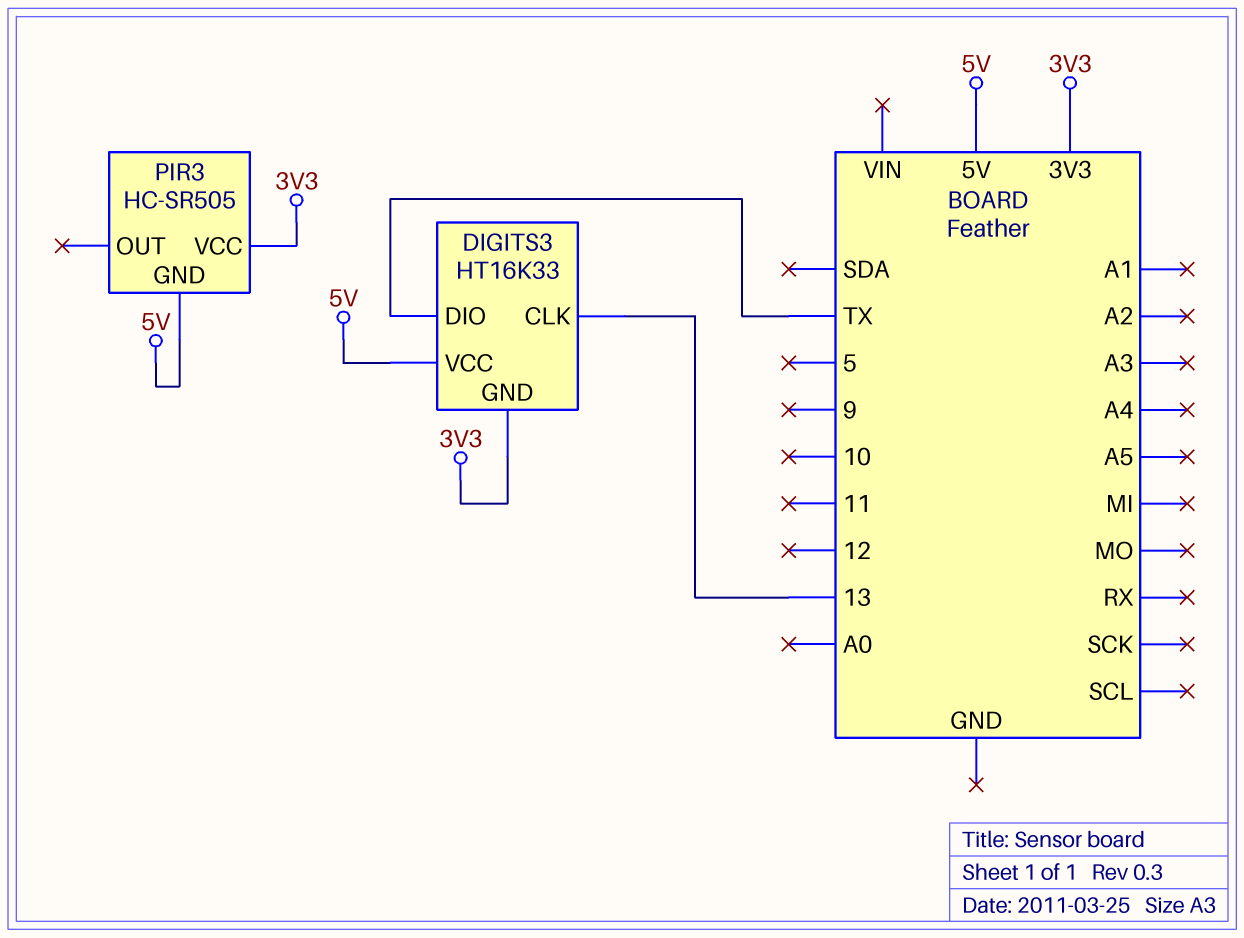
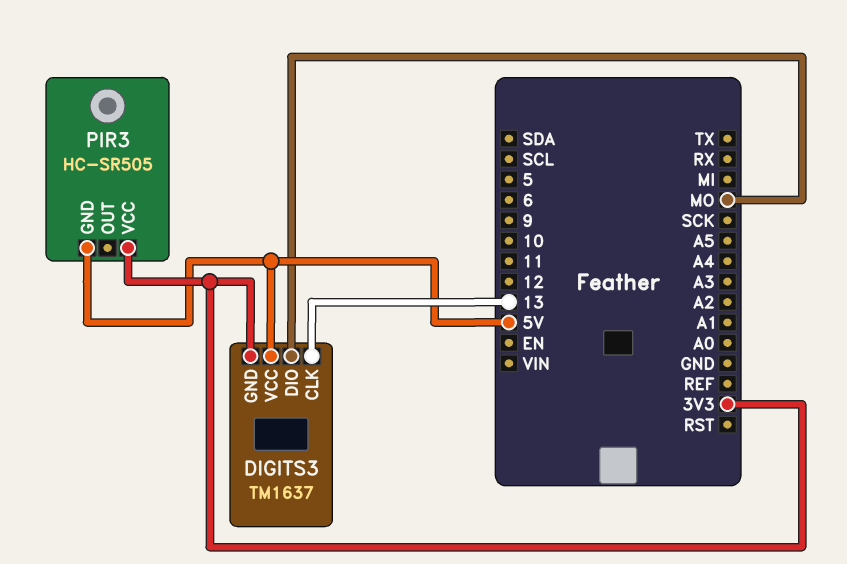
DIGITS3: HT16K33 -> TM1637
DIGITS3 pin DIO: TX -> MO

